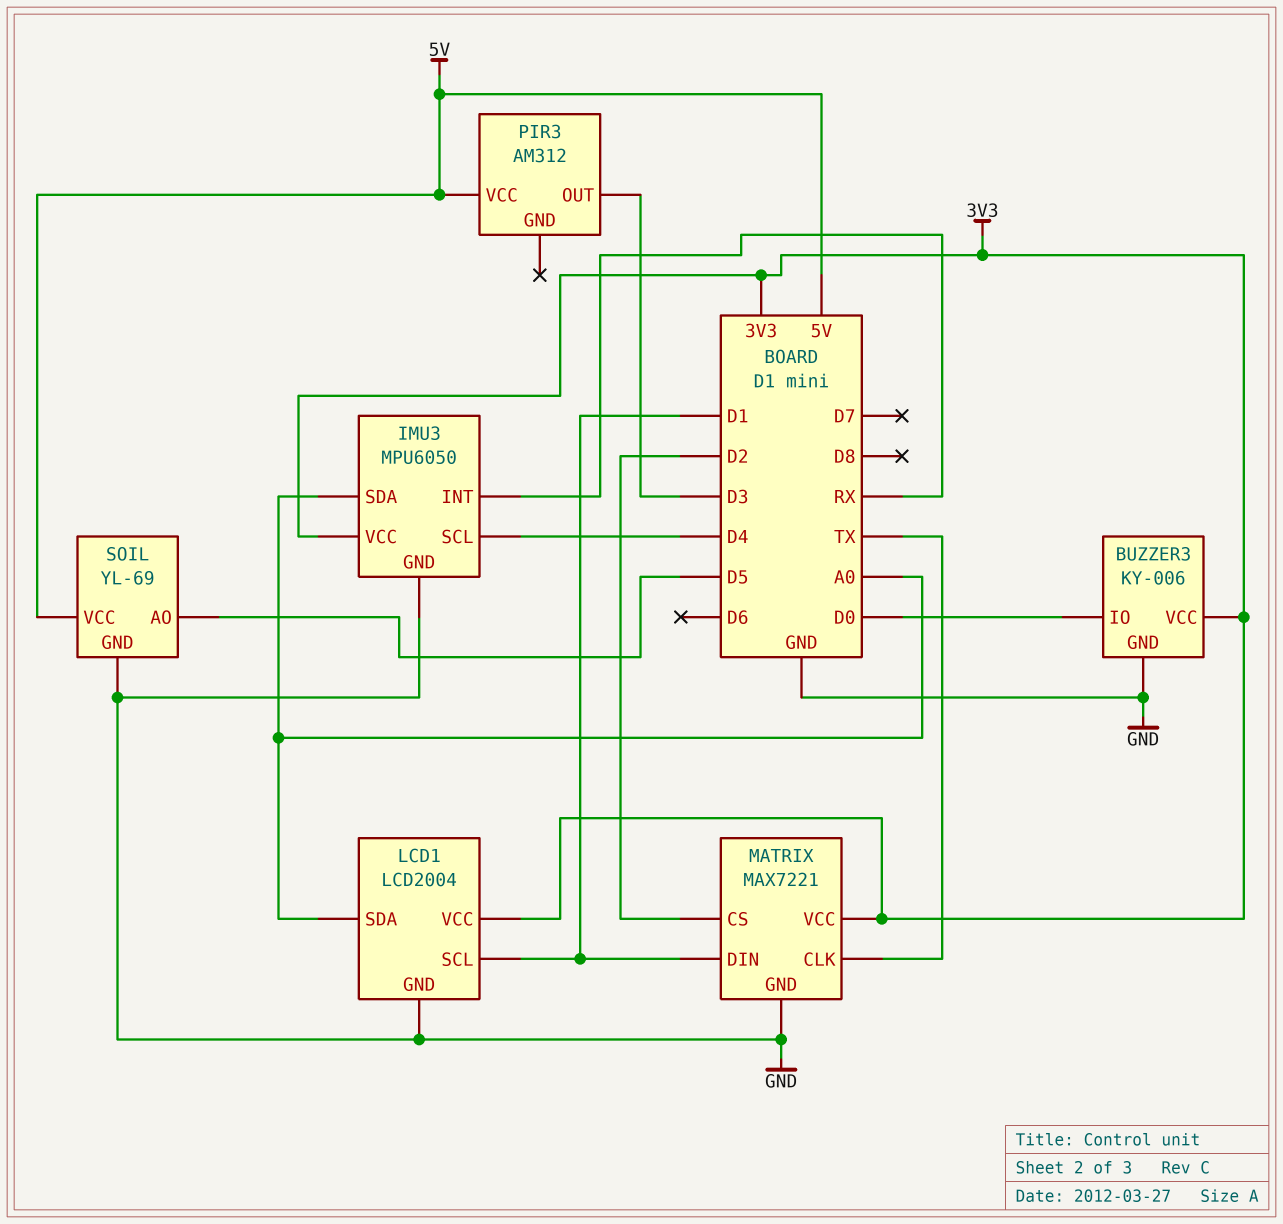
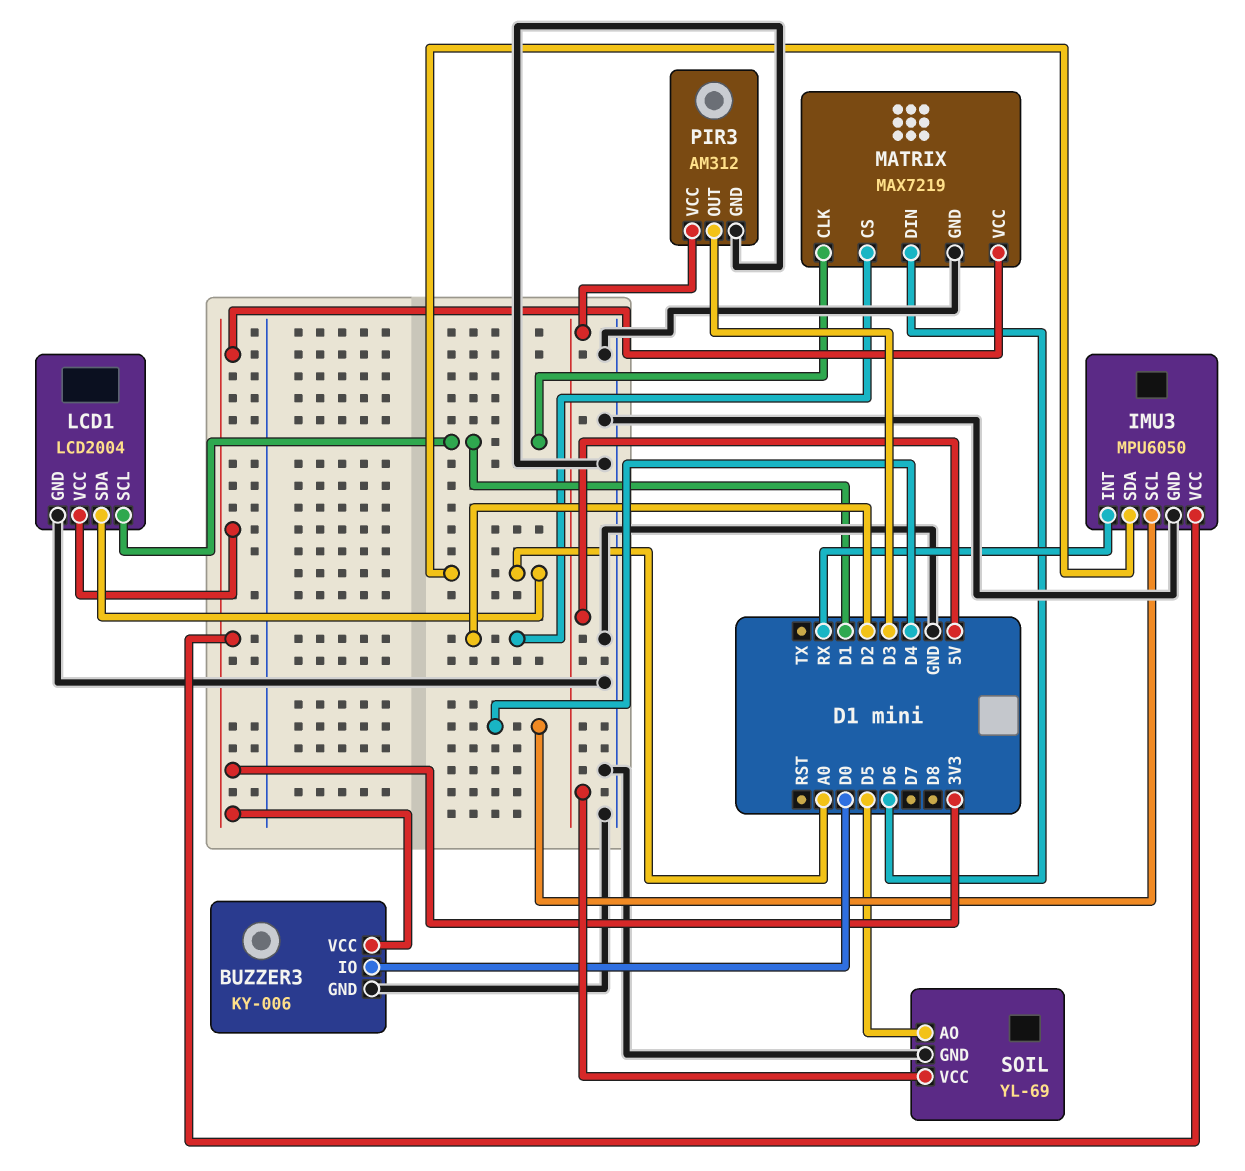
MATRIX: MAX7221 -> MAX7219
MATRIX pin CLK: TX -> D1
MATRIX pin DIN: D1 -> D6
PIR3 pin GND: none -> GND

